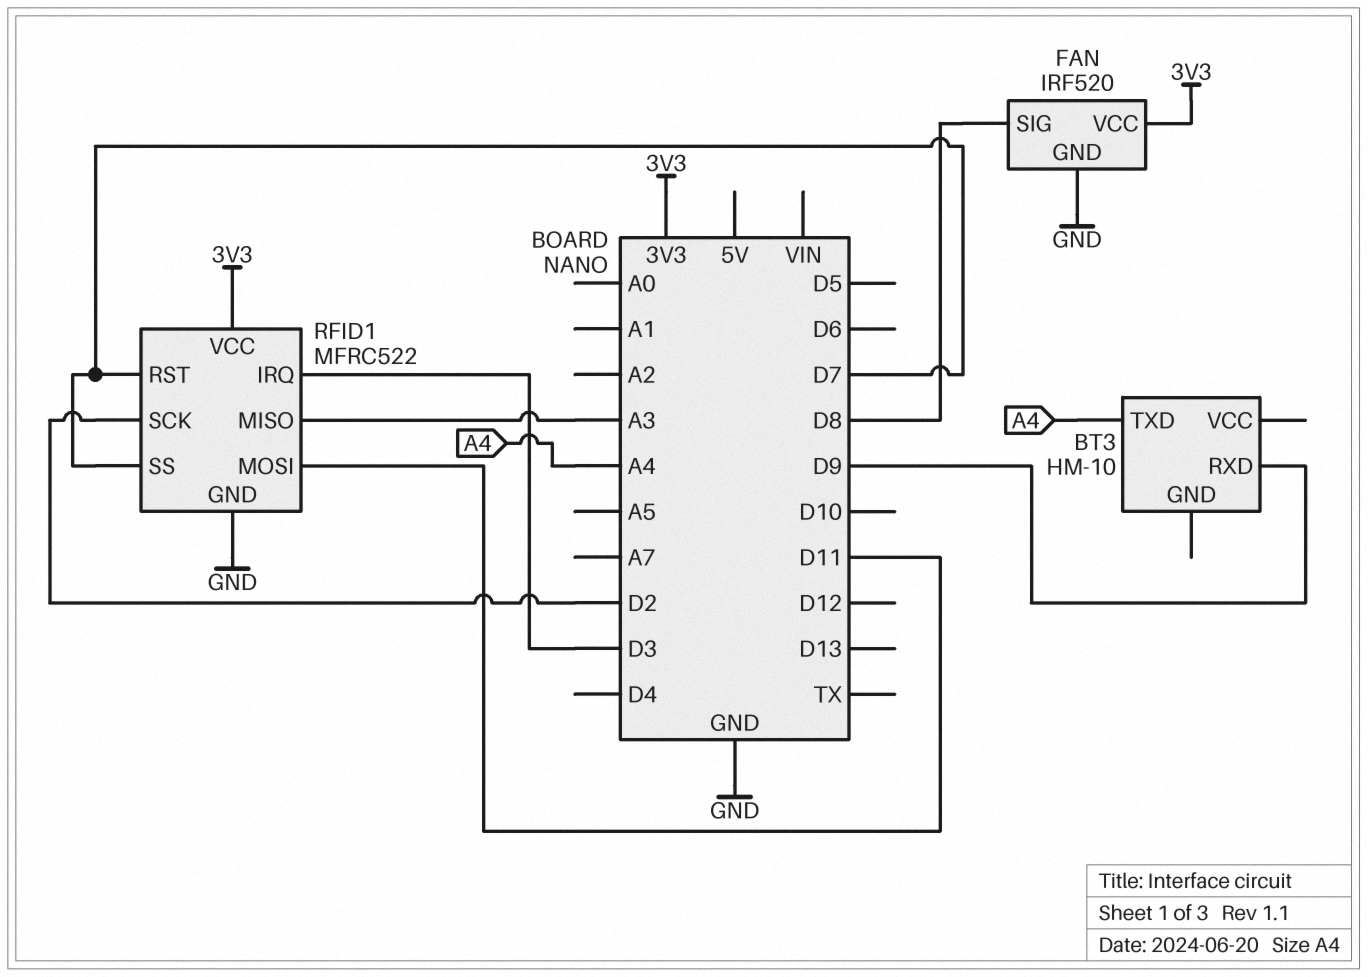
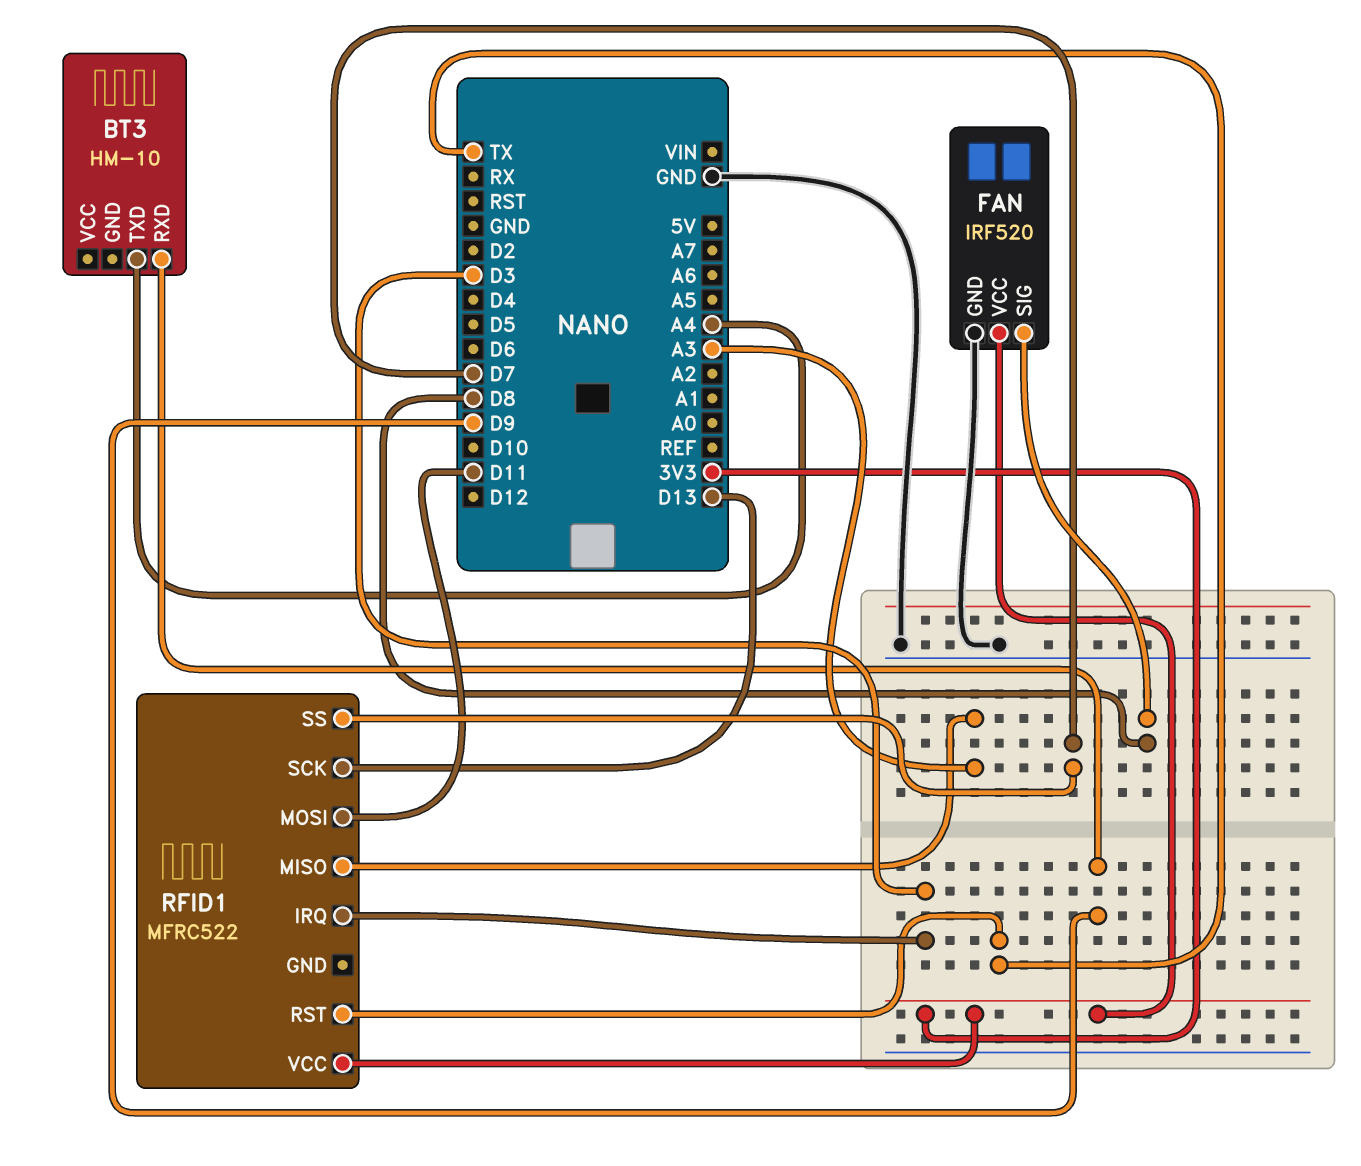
RFID1 pin GND: GND -> none
RFID1 pin RST: D7 -> TX
RFID1 pin SCK: D2 -> D13

